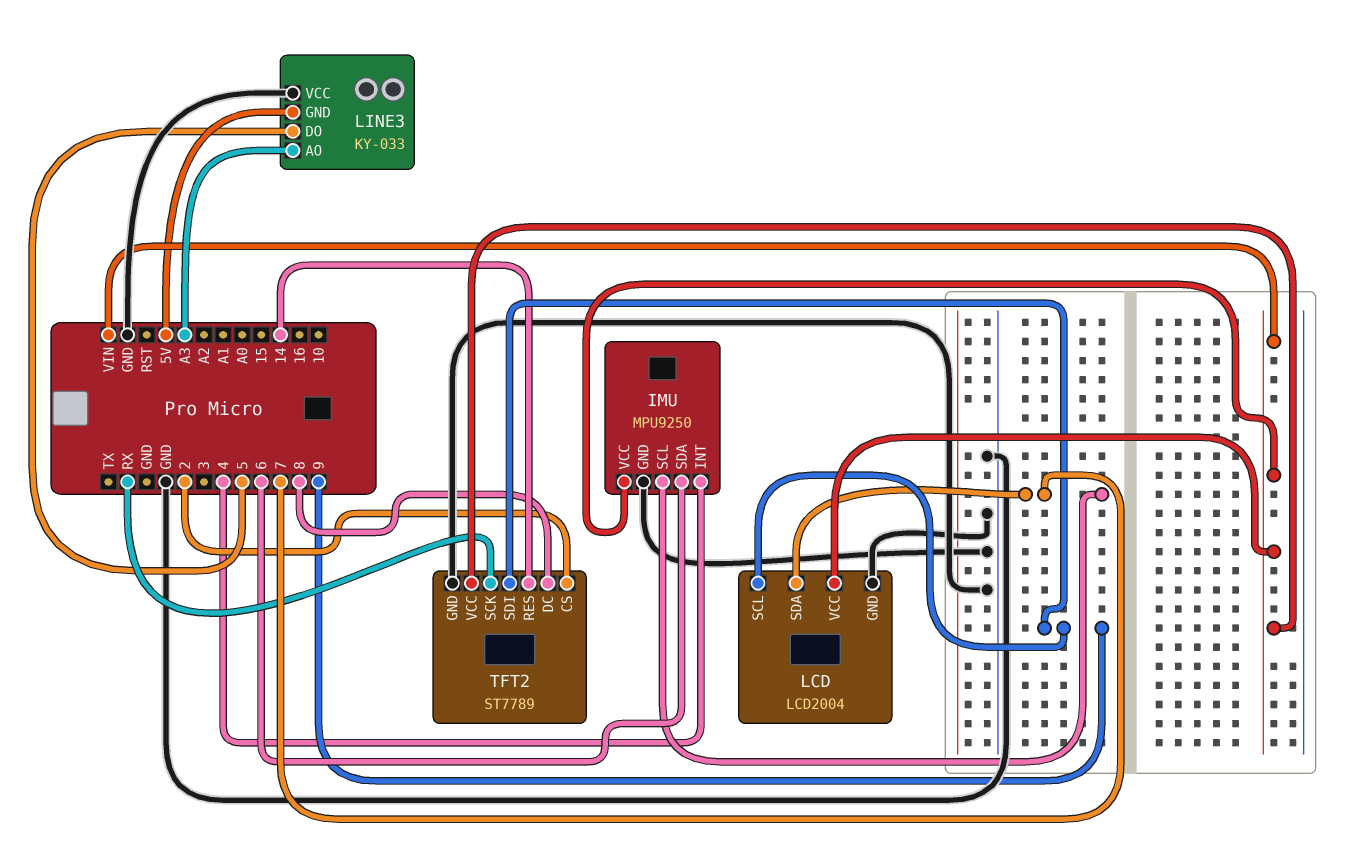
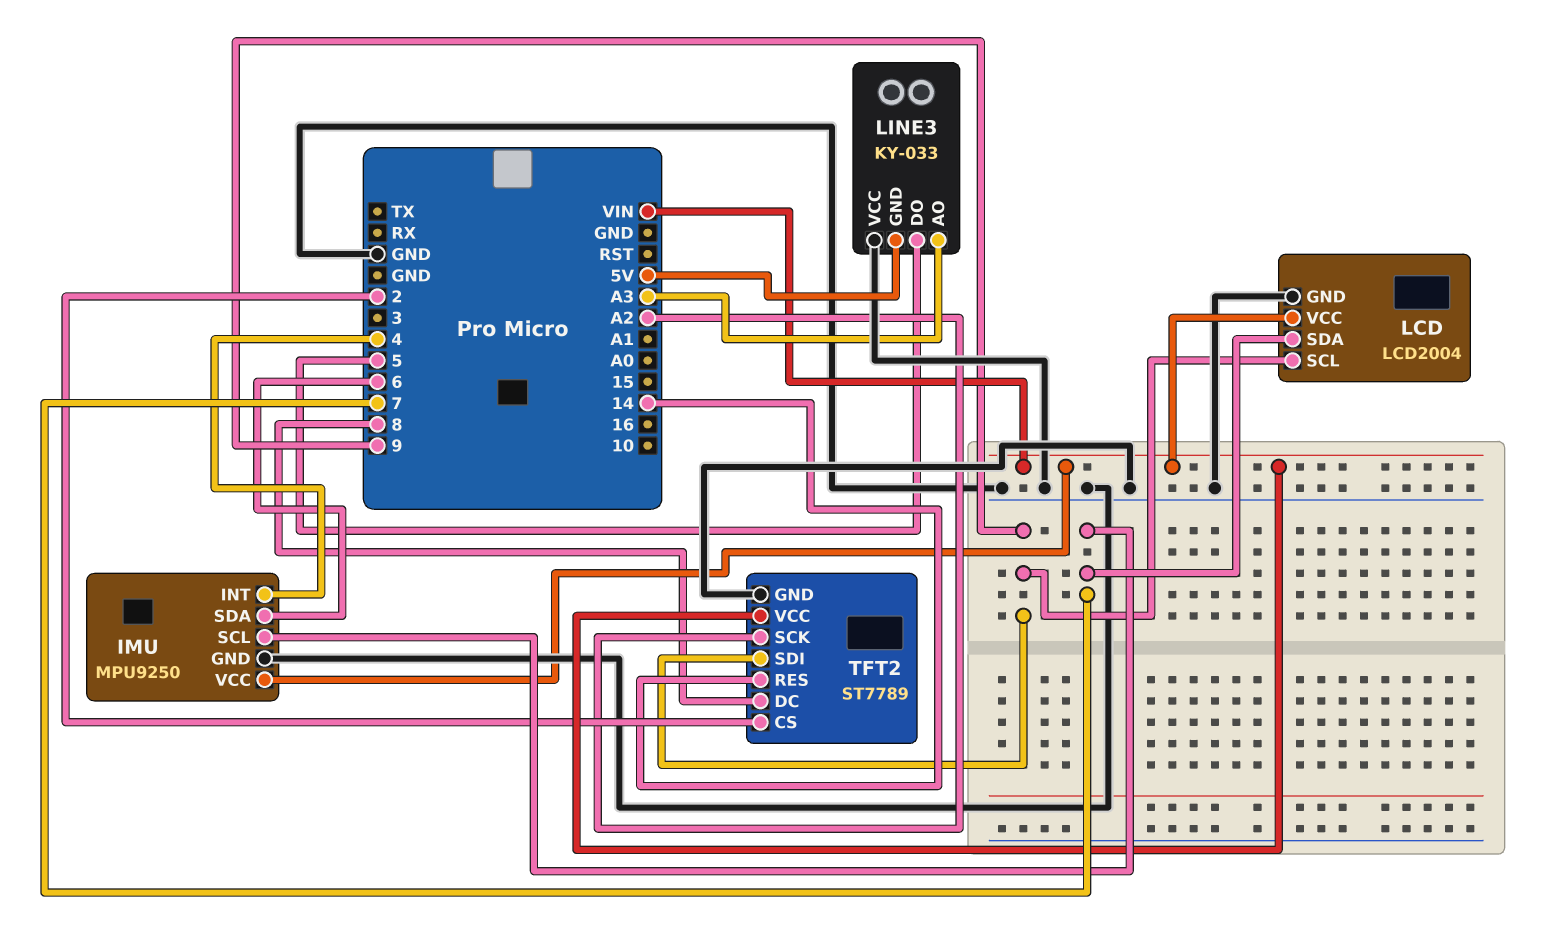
TFT2 pin SCK: RX -> A2

